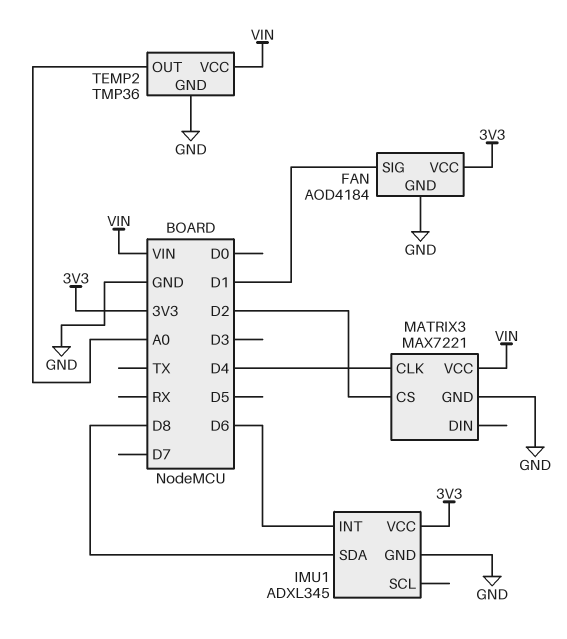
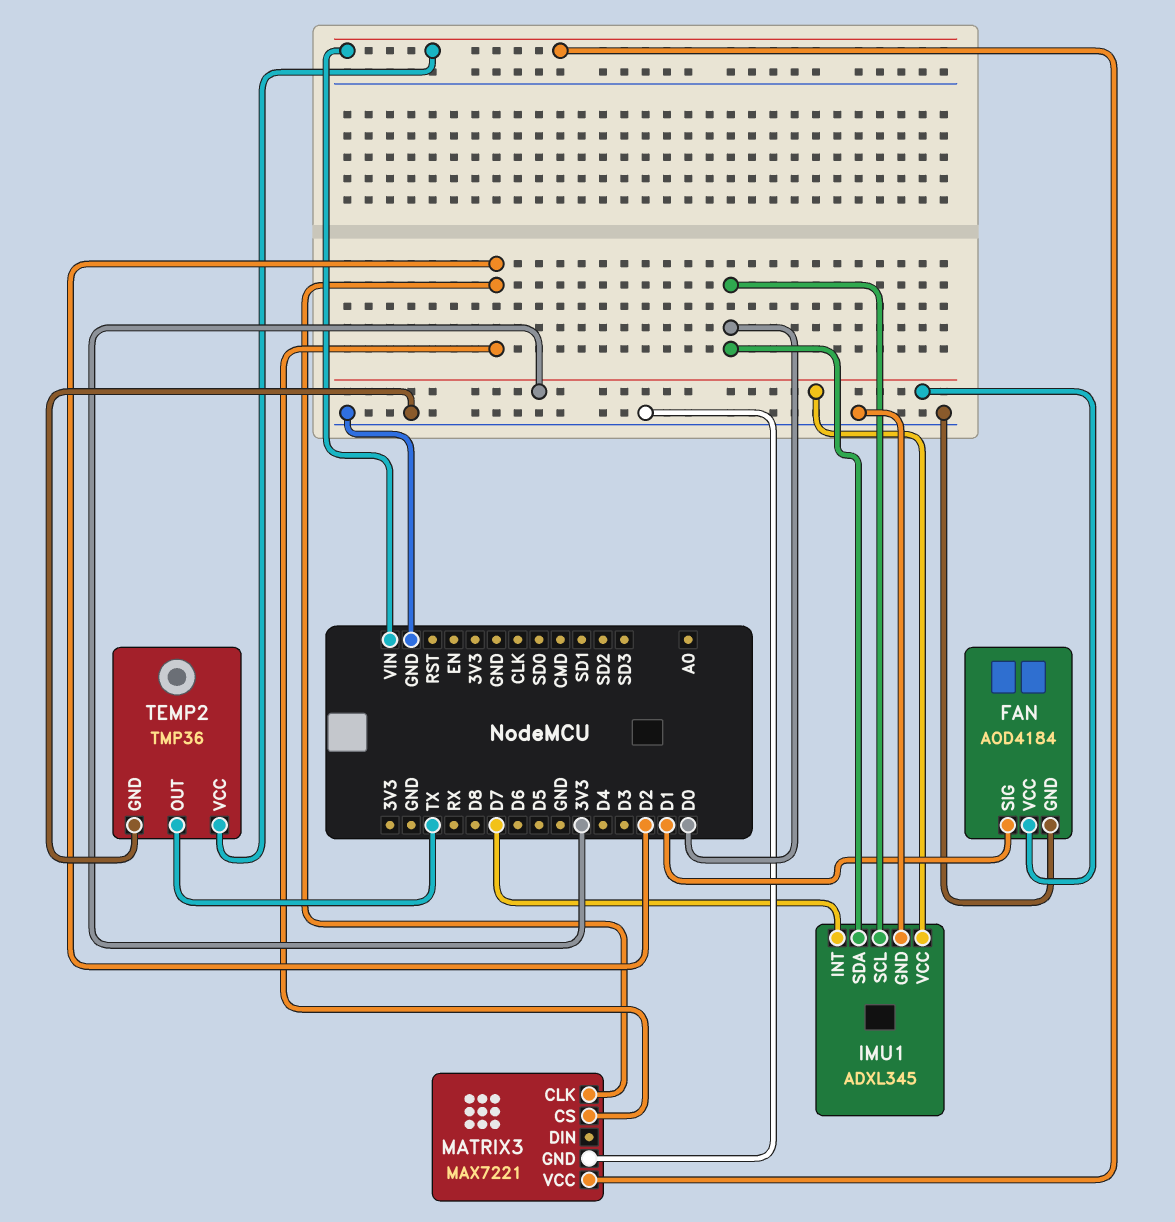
IMU1 pin INT: D6 -> D7
IMU1 pin SCL: none -> D0
IMU1 pin SDA: D8 -> D0
MATRIX3 pin CLK: D4 -> D2
TEMP2 pin OUT: A0 -> TX

